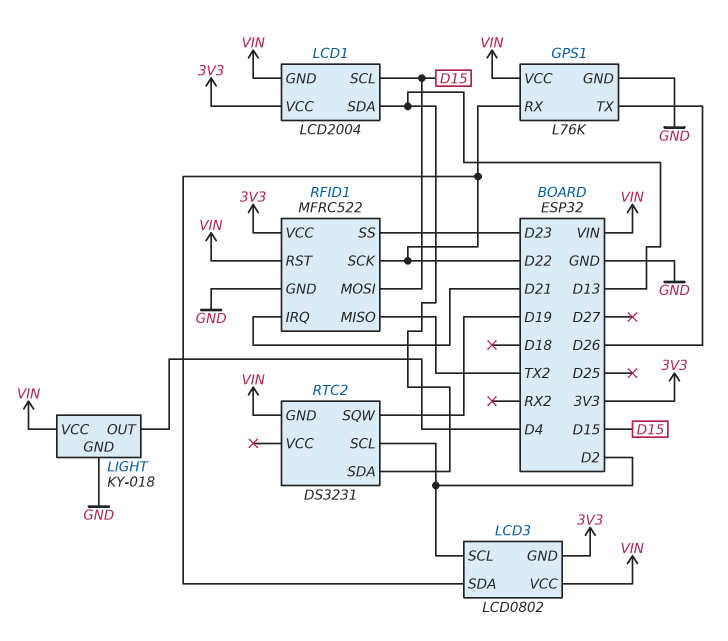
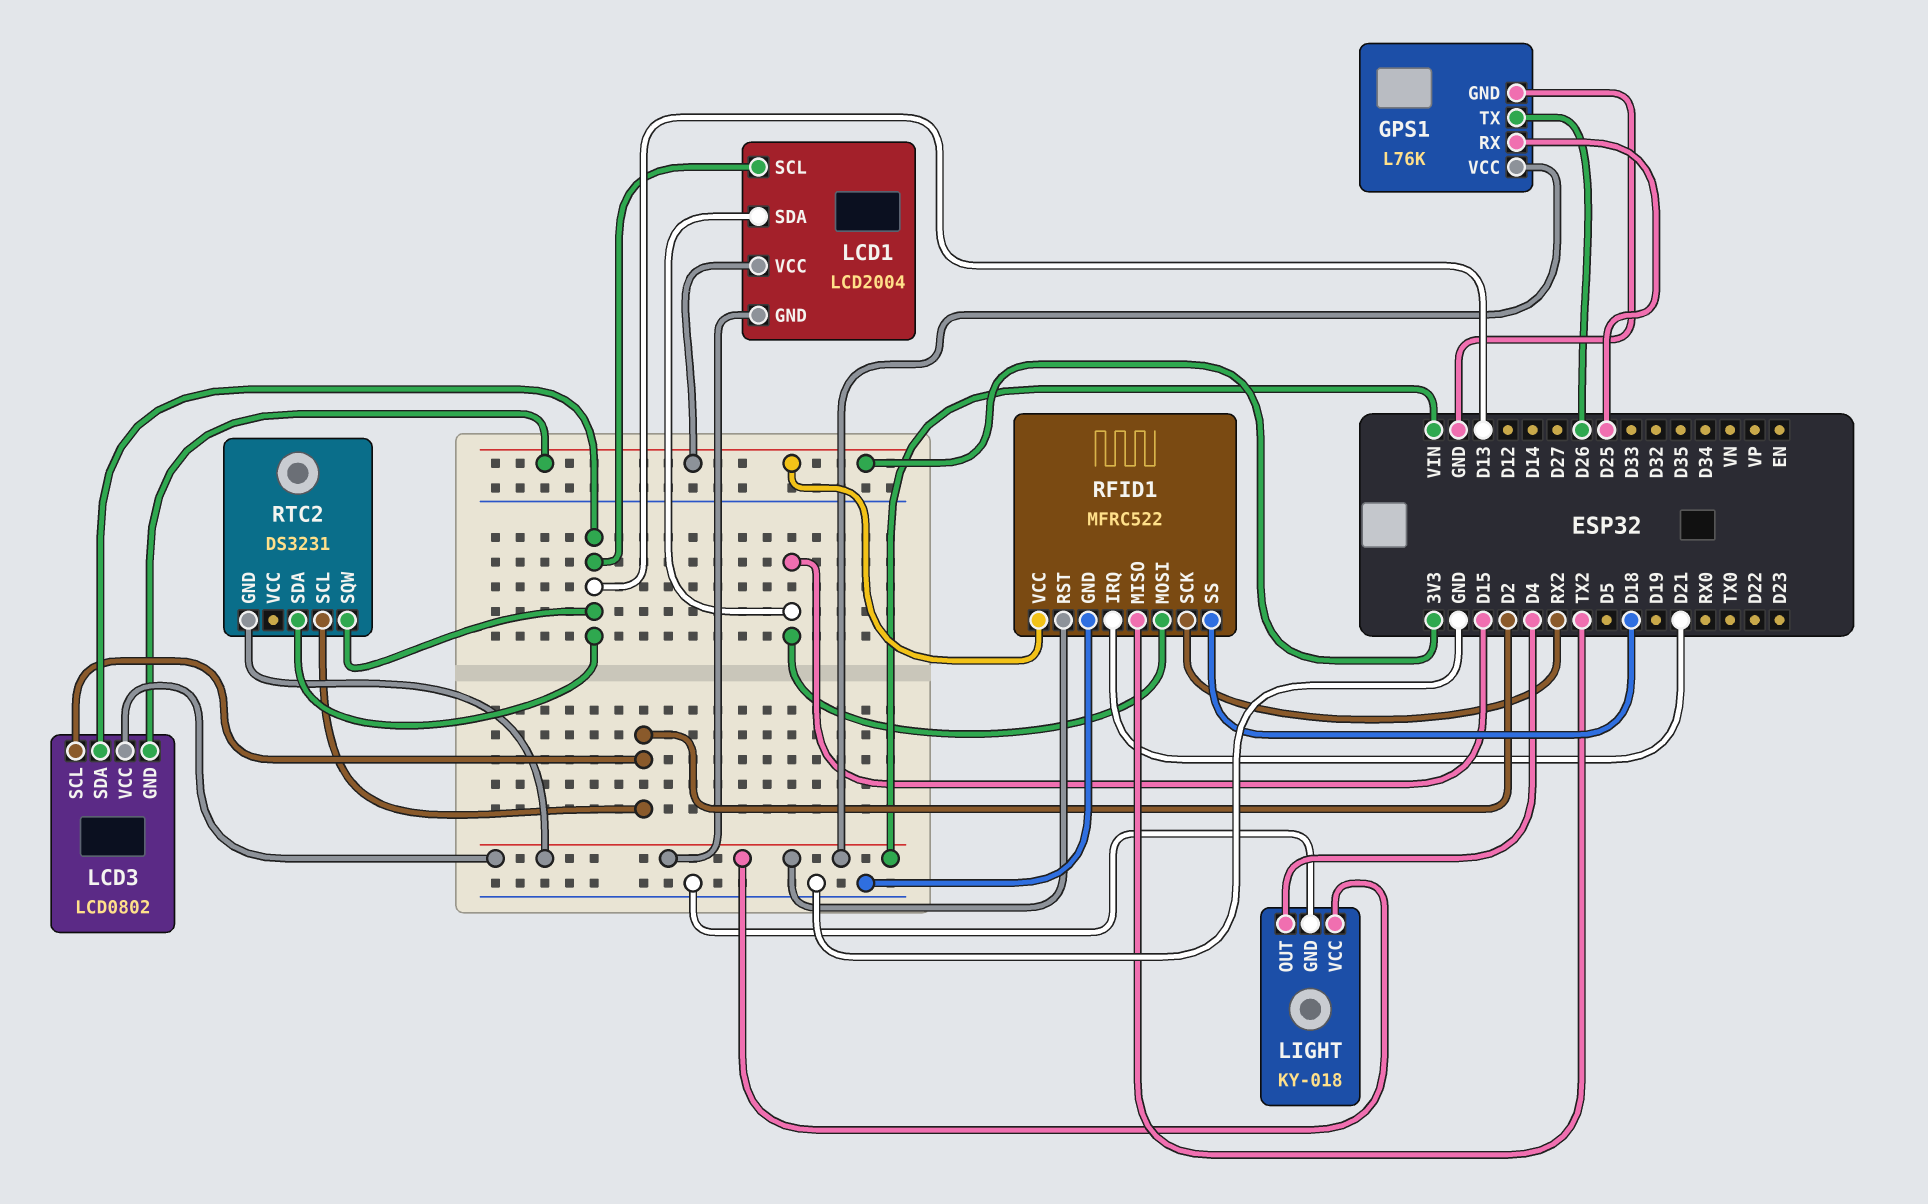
GPS1 pin RX: D22 -> D25
LCD1 pin SCL: D15 -> D13
LCD1 pin SDA: D13 -> D15
LCD3 pin SDA: D22 -> D13
RFID1 pin SCK: D22 -> RX2
RFID1 pin SS: D23 -> D18
RTC2 pin SQW: D19 -> D13

